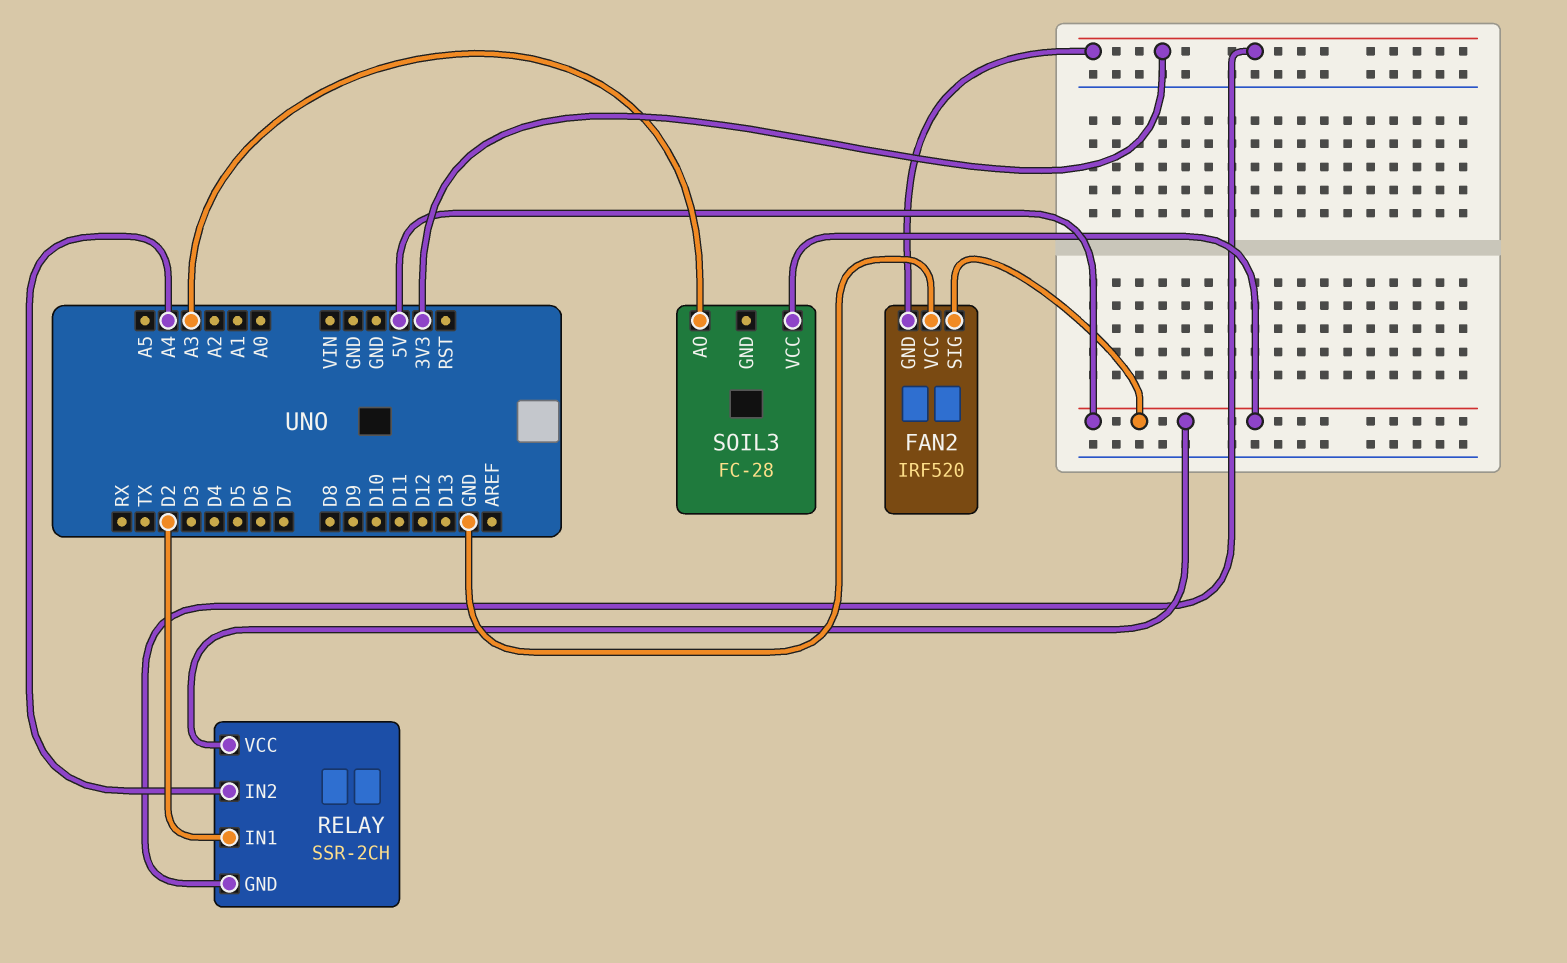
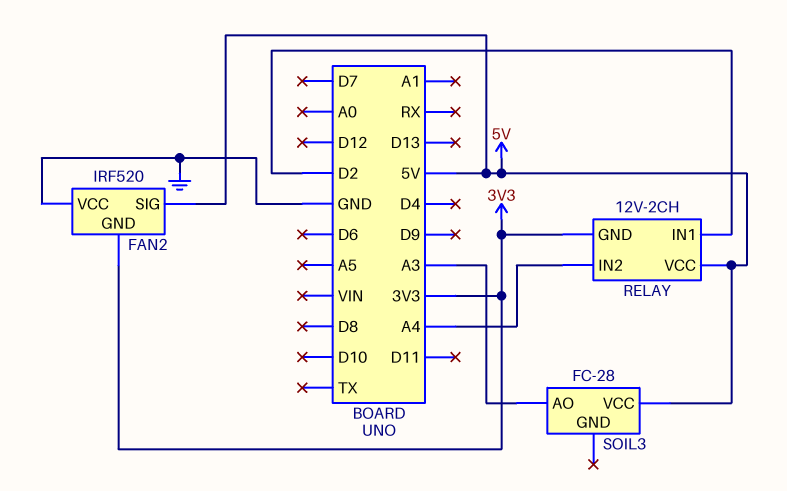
RELAY: SSR-2CH -> 12V-2CH

